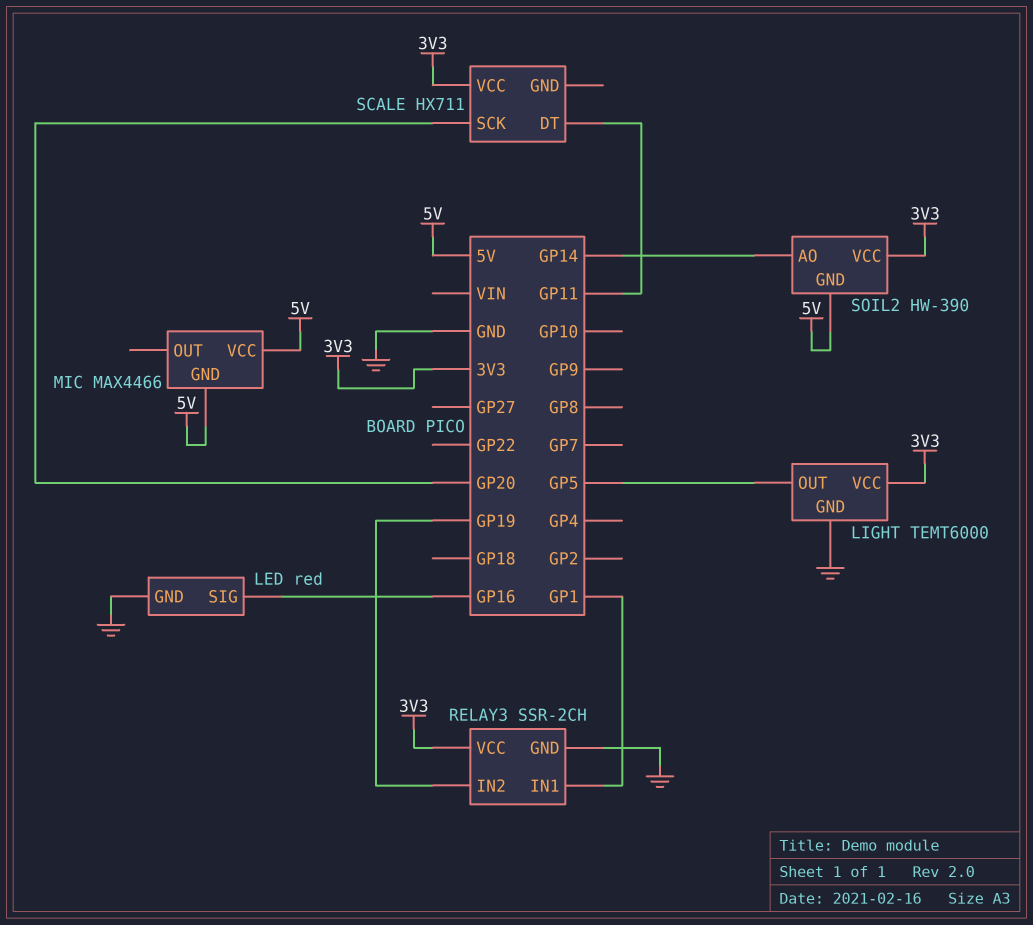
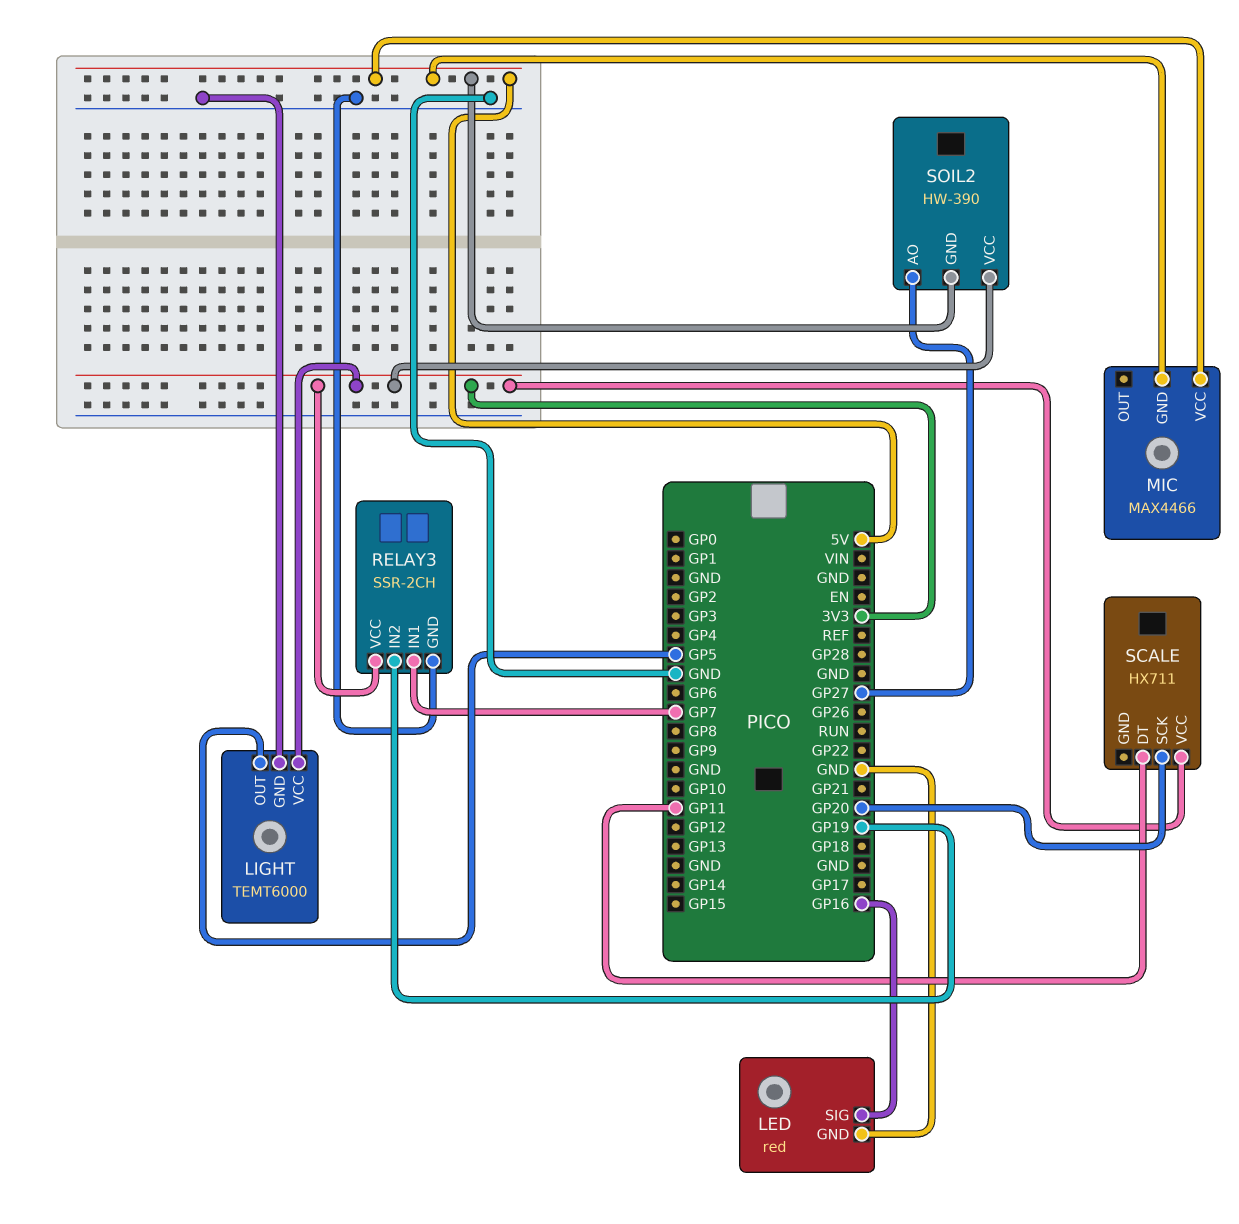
RELAY3 pin IN1: GP1 -> GP7
SOIL2 pin AO: GP14 -> GP27

